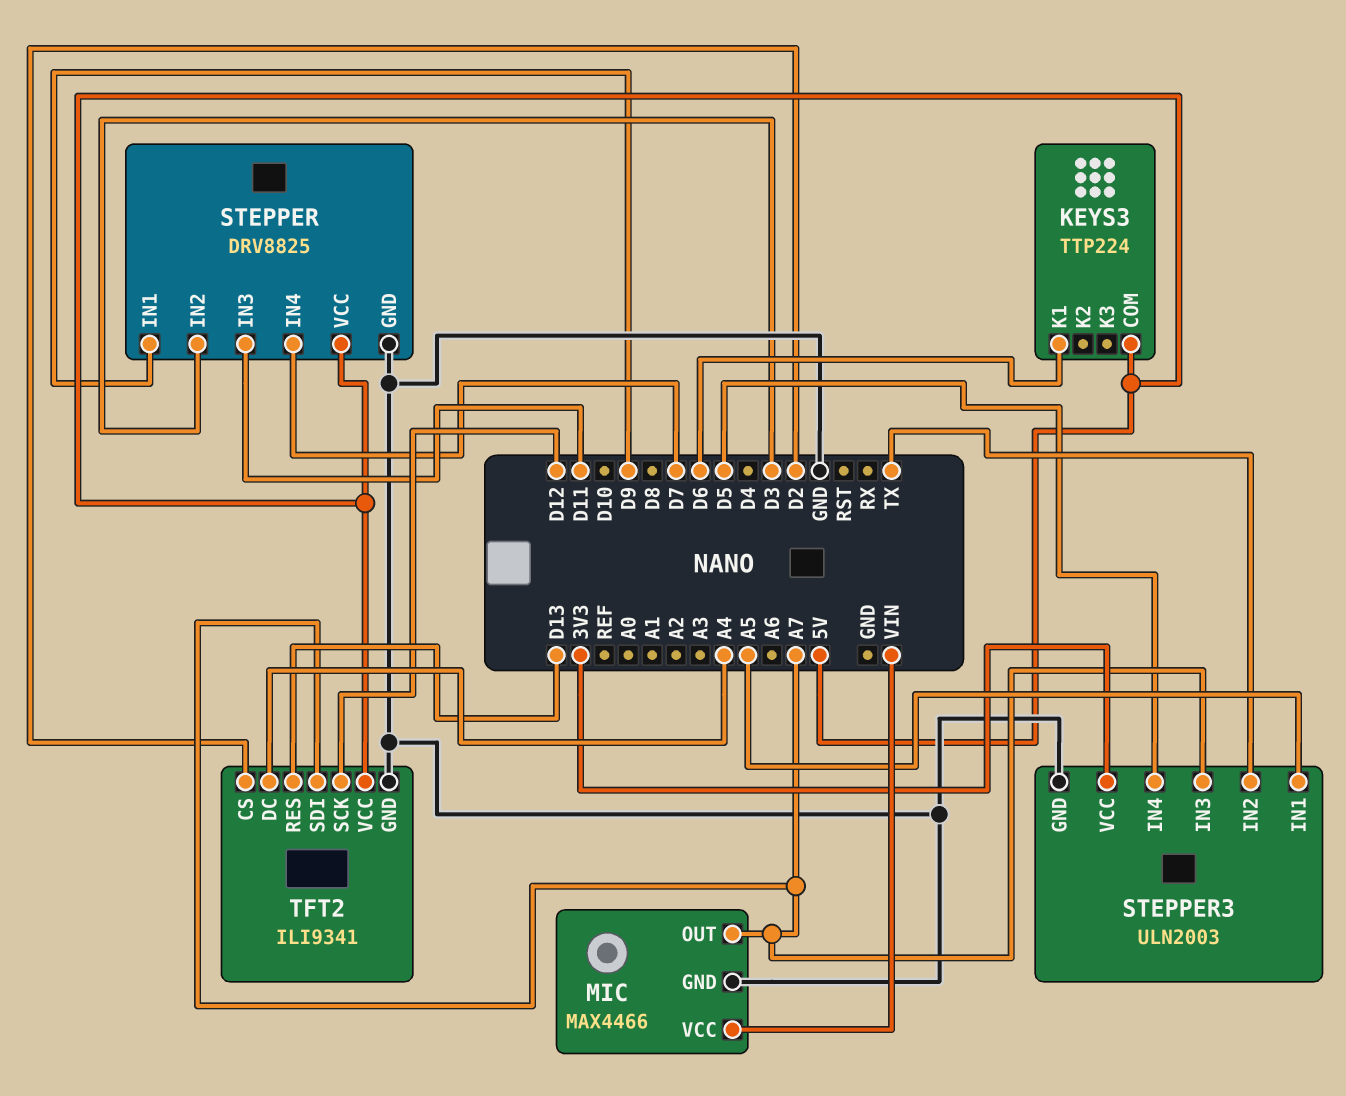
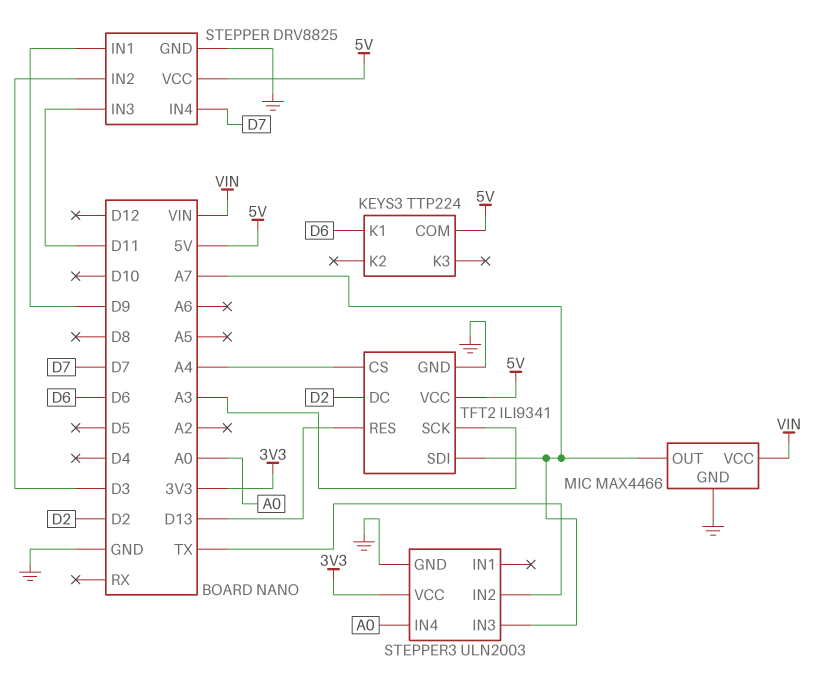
STEPPER3 pin IN1: A5 -> none
STEPPER3 pin IN4: D5 -> A0
TFT2 pin CS: D2 -> A4
TFT2 pin DC: A4 -> D2
TFT2 pin SCK: D12 -> A3

